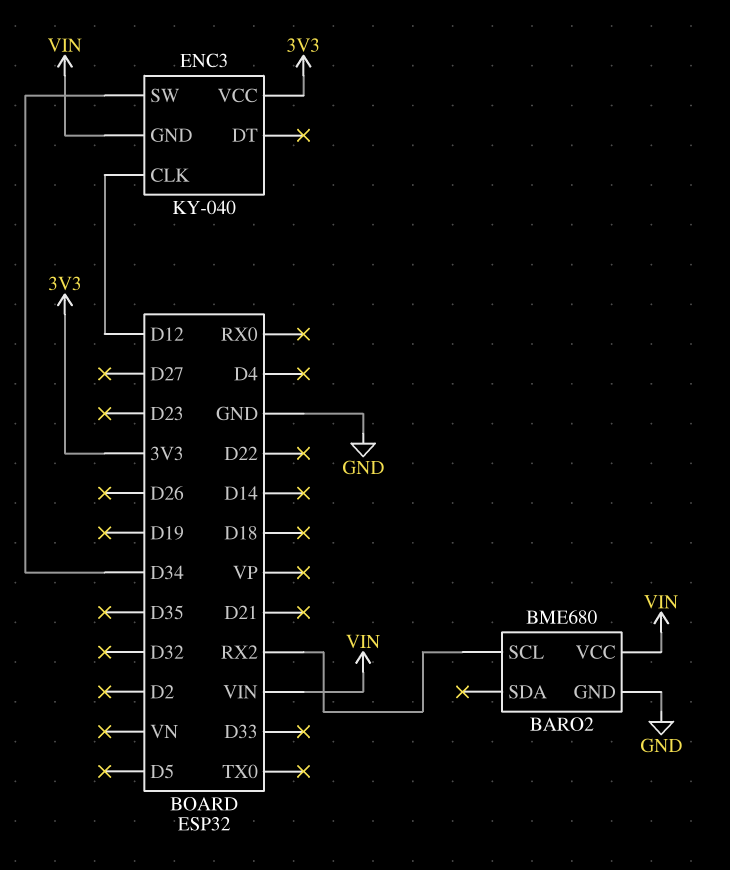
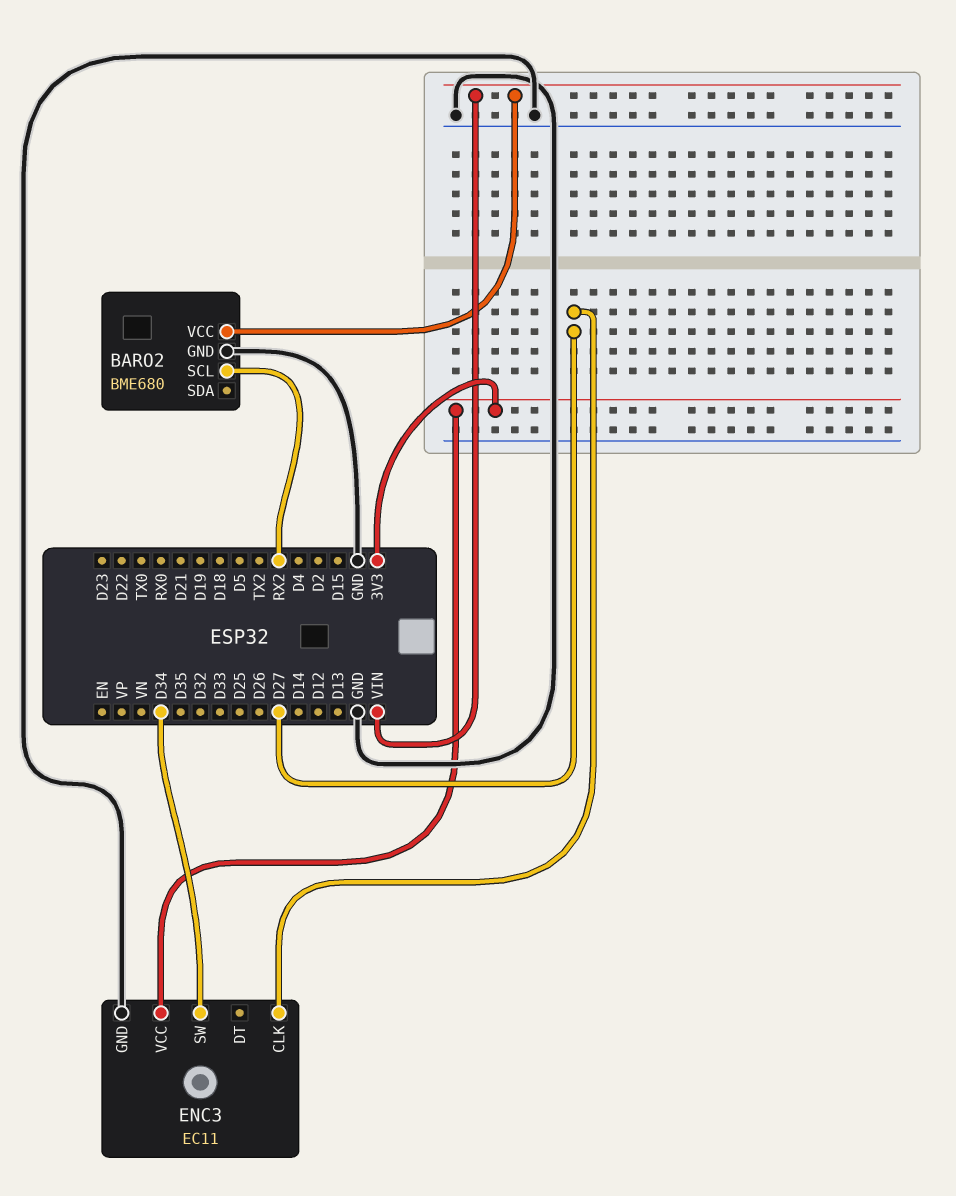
ENC3: KY-040 -> EC11
ENC3 pin CLK: D12 -> D27
ENC3 pin GND: VIN -> GND

